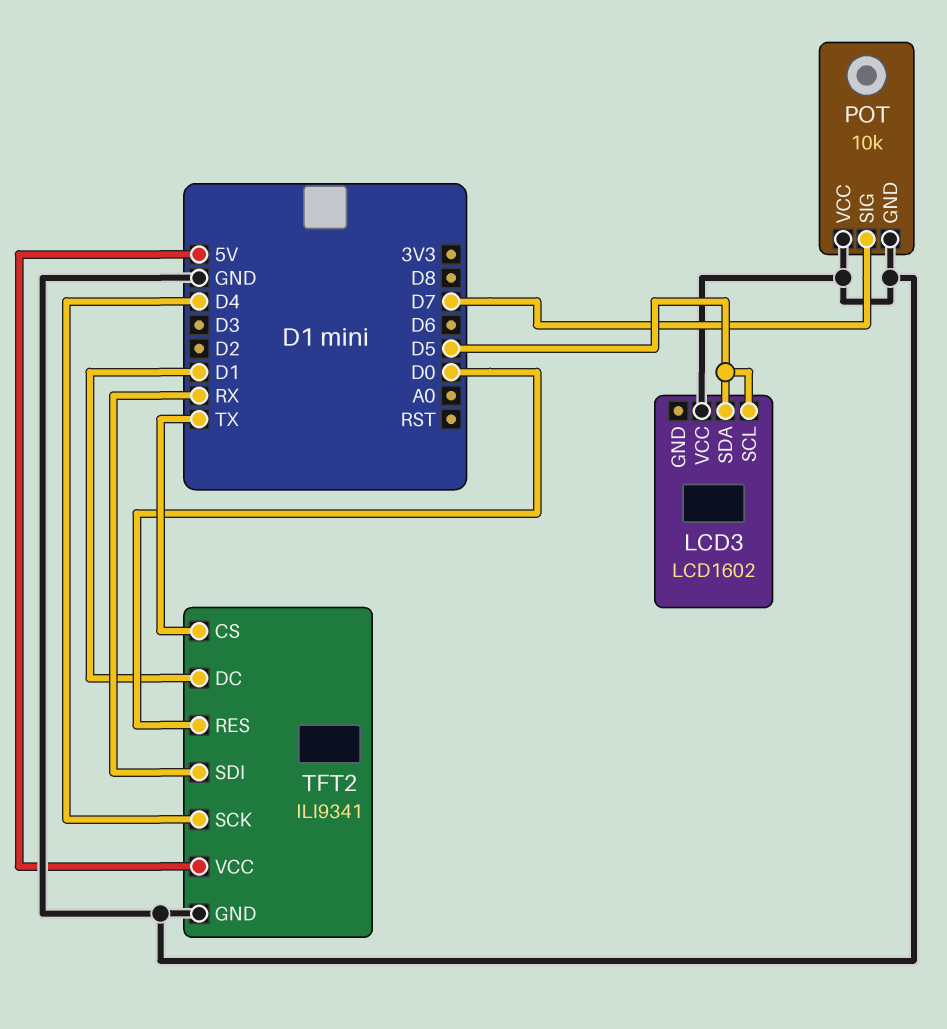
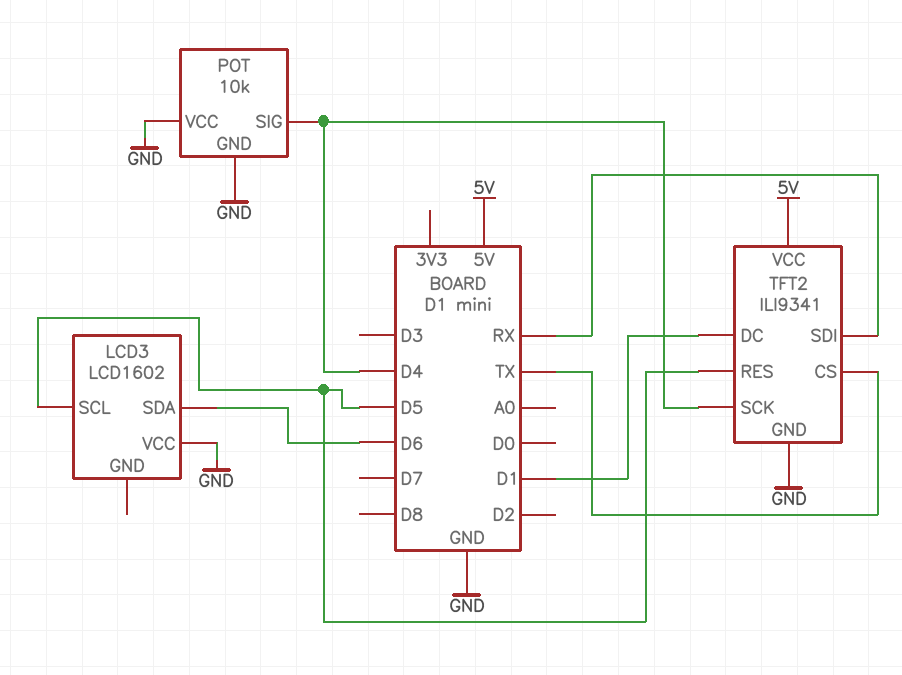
LCD3 pin SDA: D5 -> D6
POT pin SIG: D7 -> D4
TFT2 pin RES: D0 -> D5

